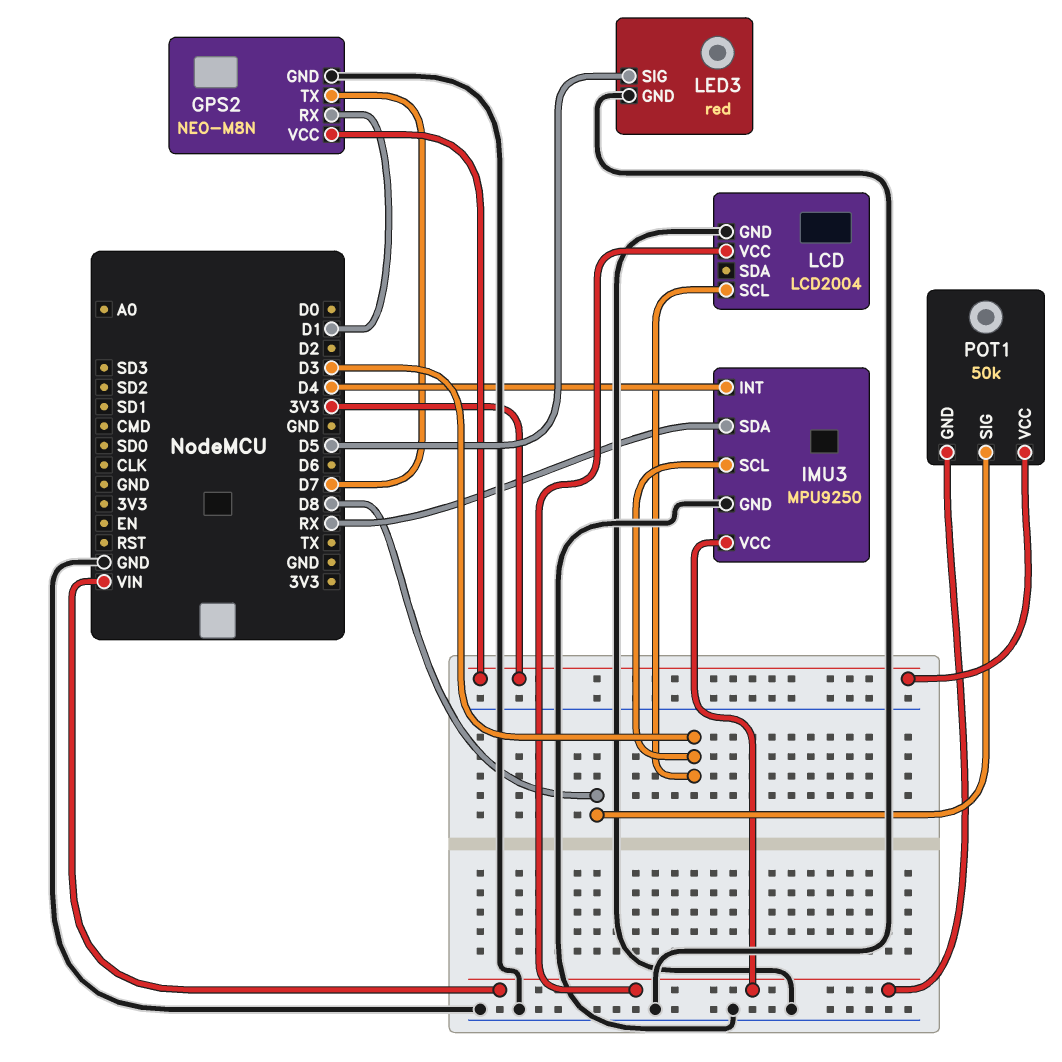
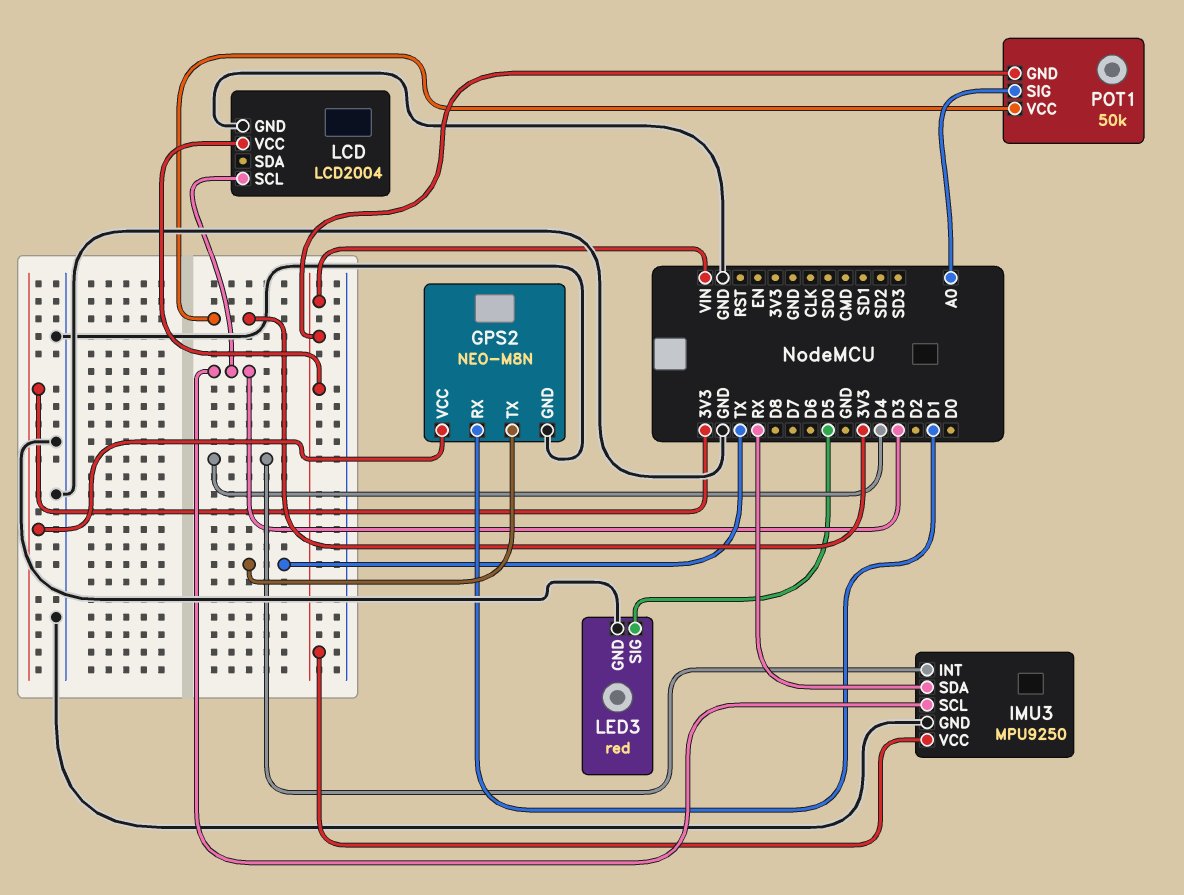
GPS2 pin TX: D7 -> TX
POT1 pin SIG: D8 -> A0

